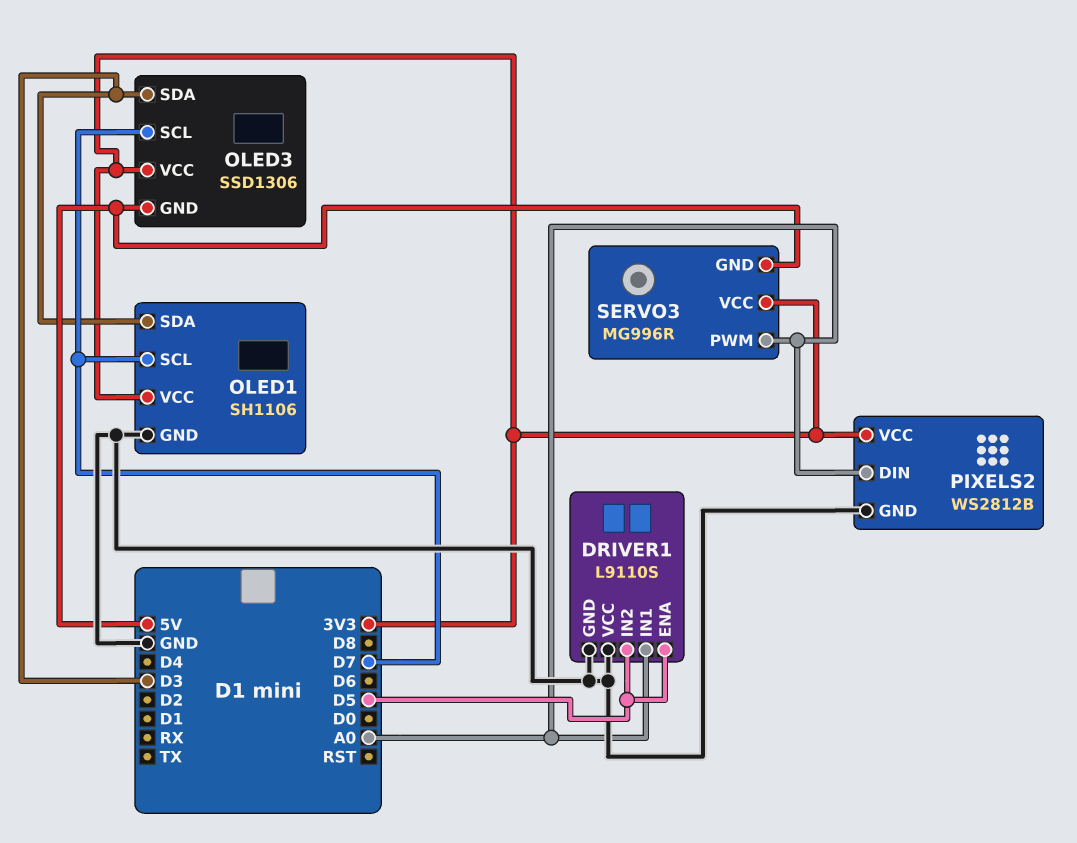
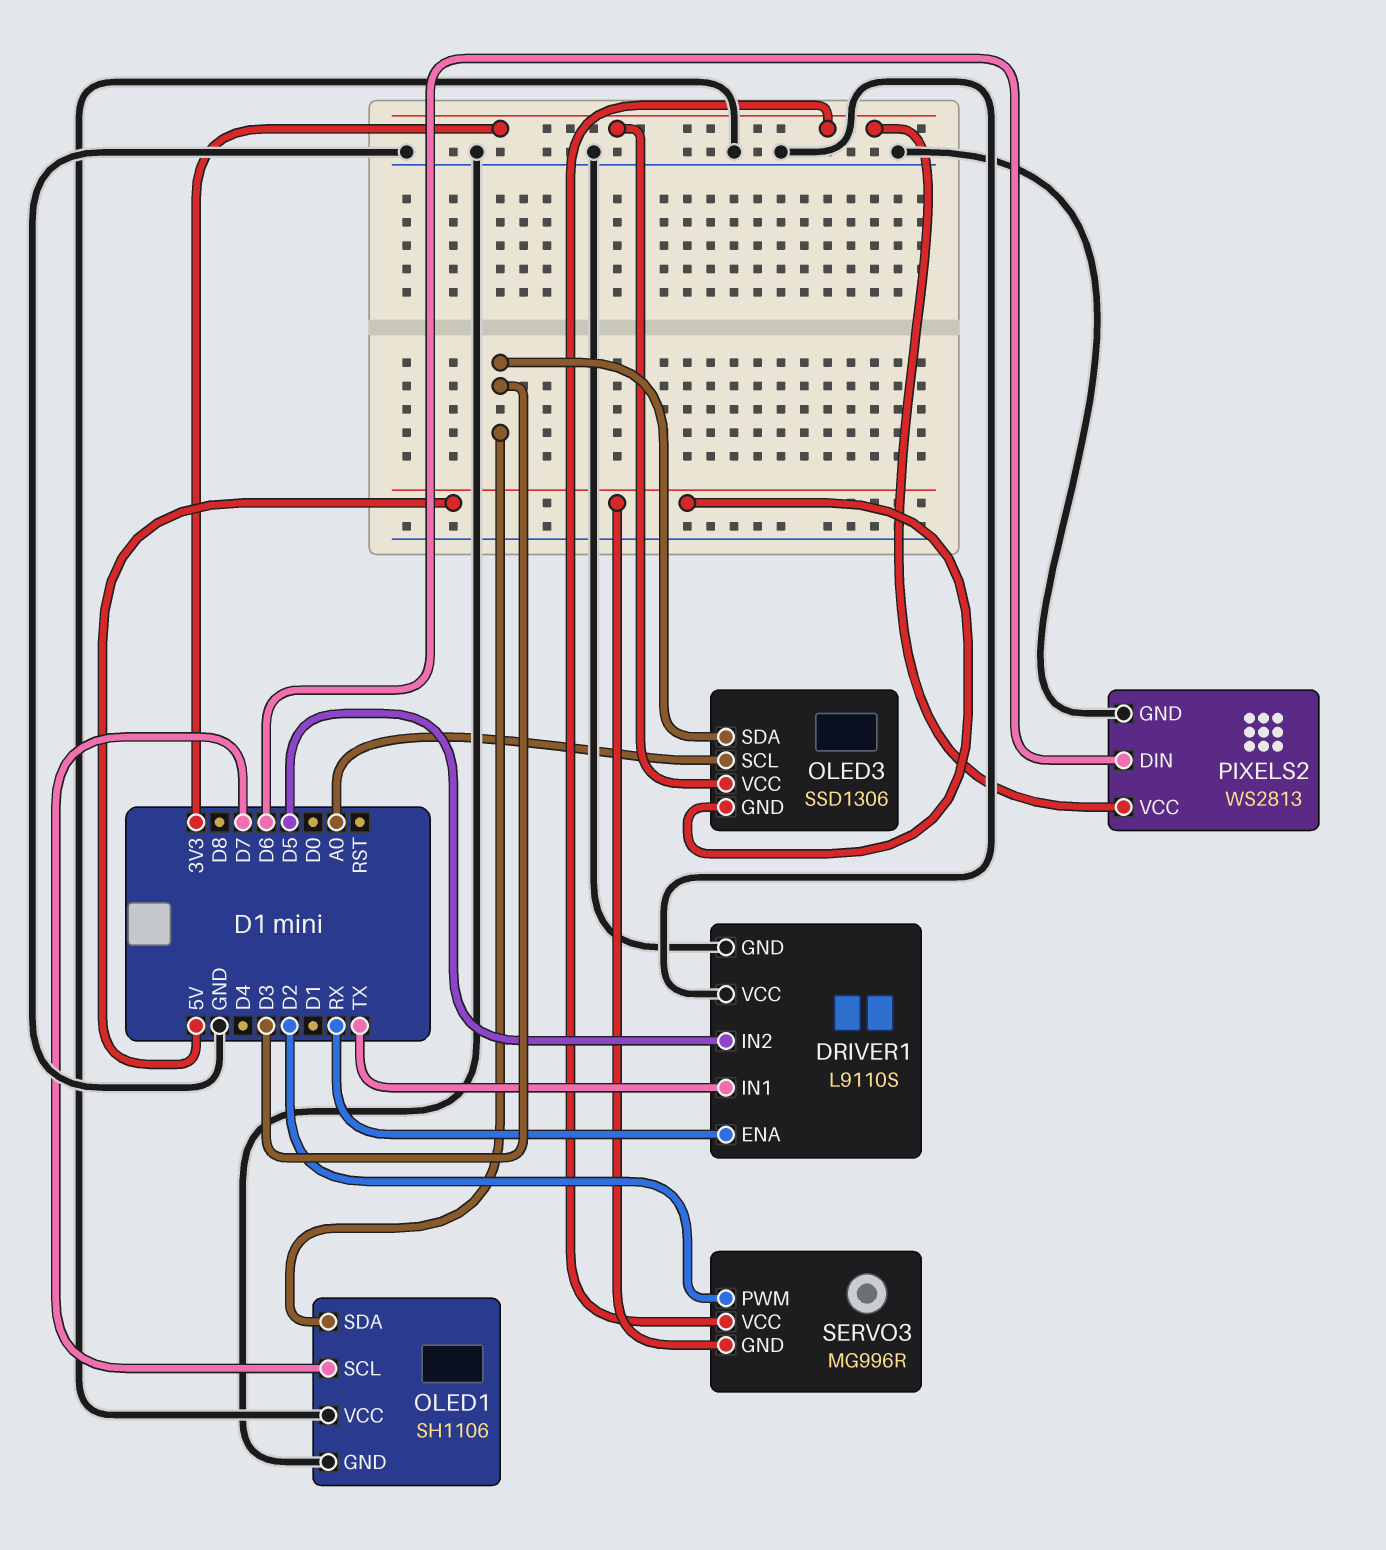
DRIVER1 pin ENA: D5 -> RX
DRIVER1 pin IN1: A0 -> TX
OLED1 pin VCC: 3V3 -> GND
OLED3 pin SCL: D7 -> A0
PIXELS2: WS2812B -> WS2813
PIXELS2 pin DIN: A0 -> D6
SERVO3 pin PWM: A0 -> D2

